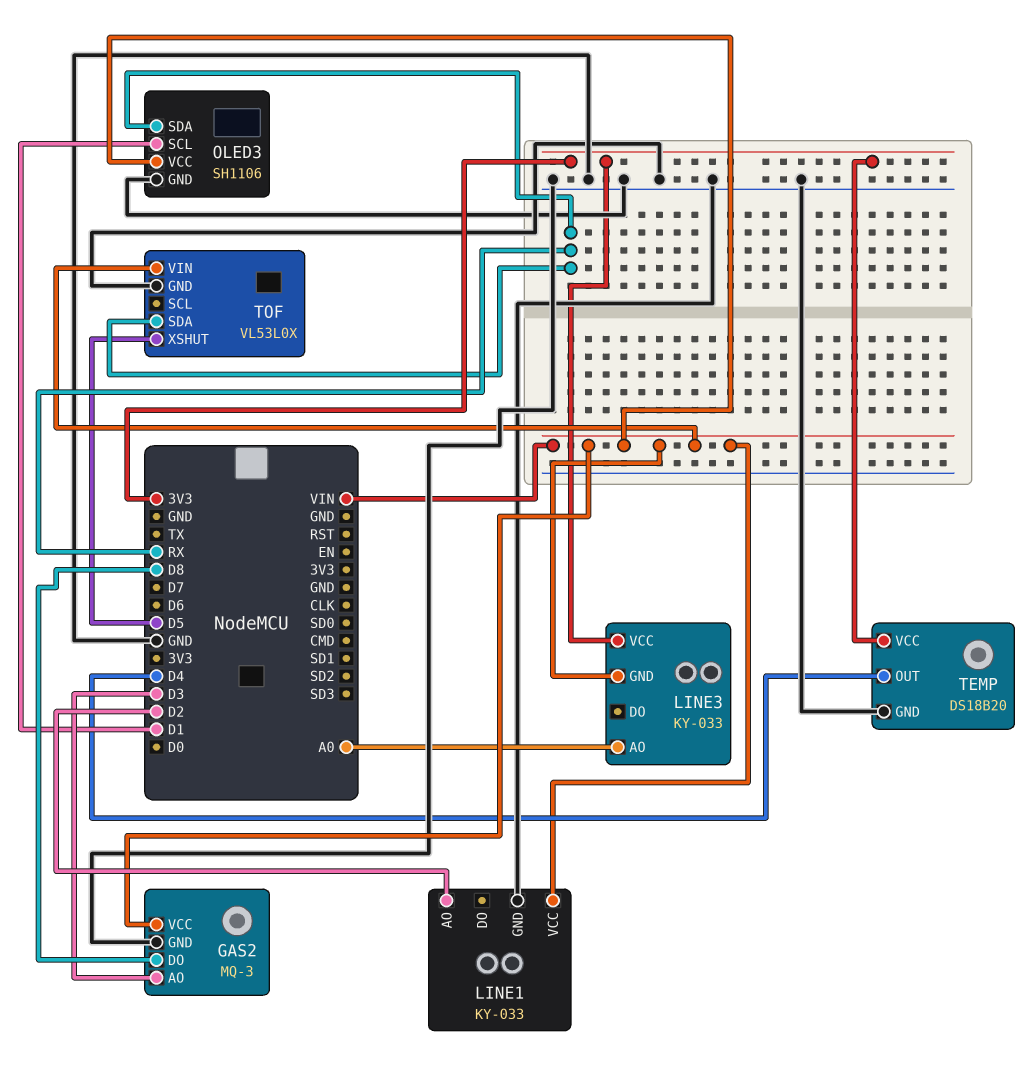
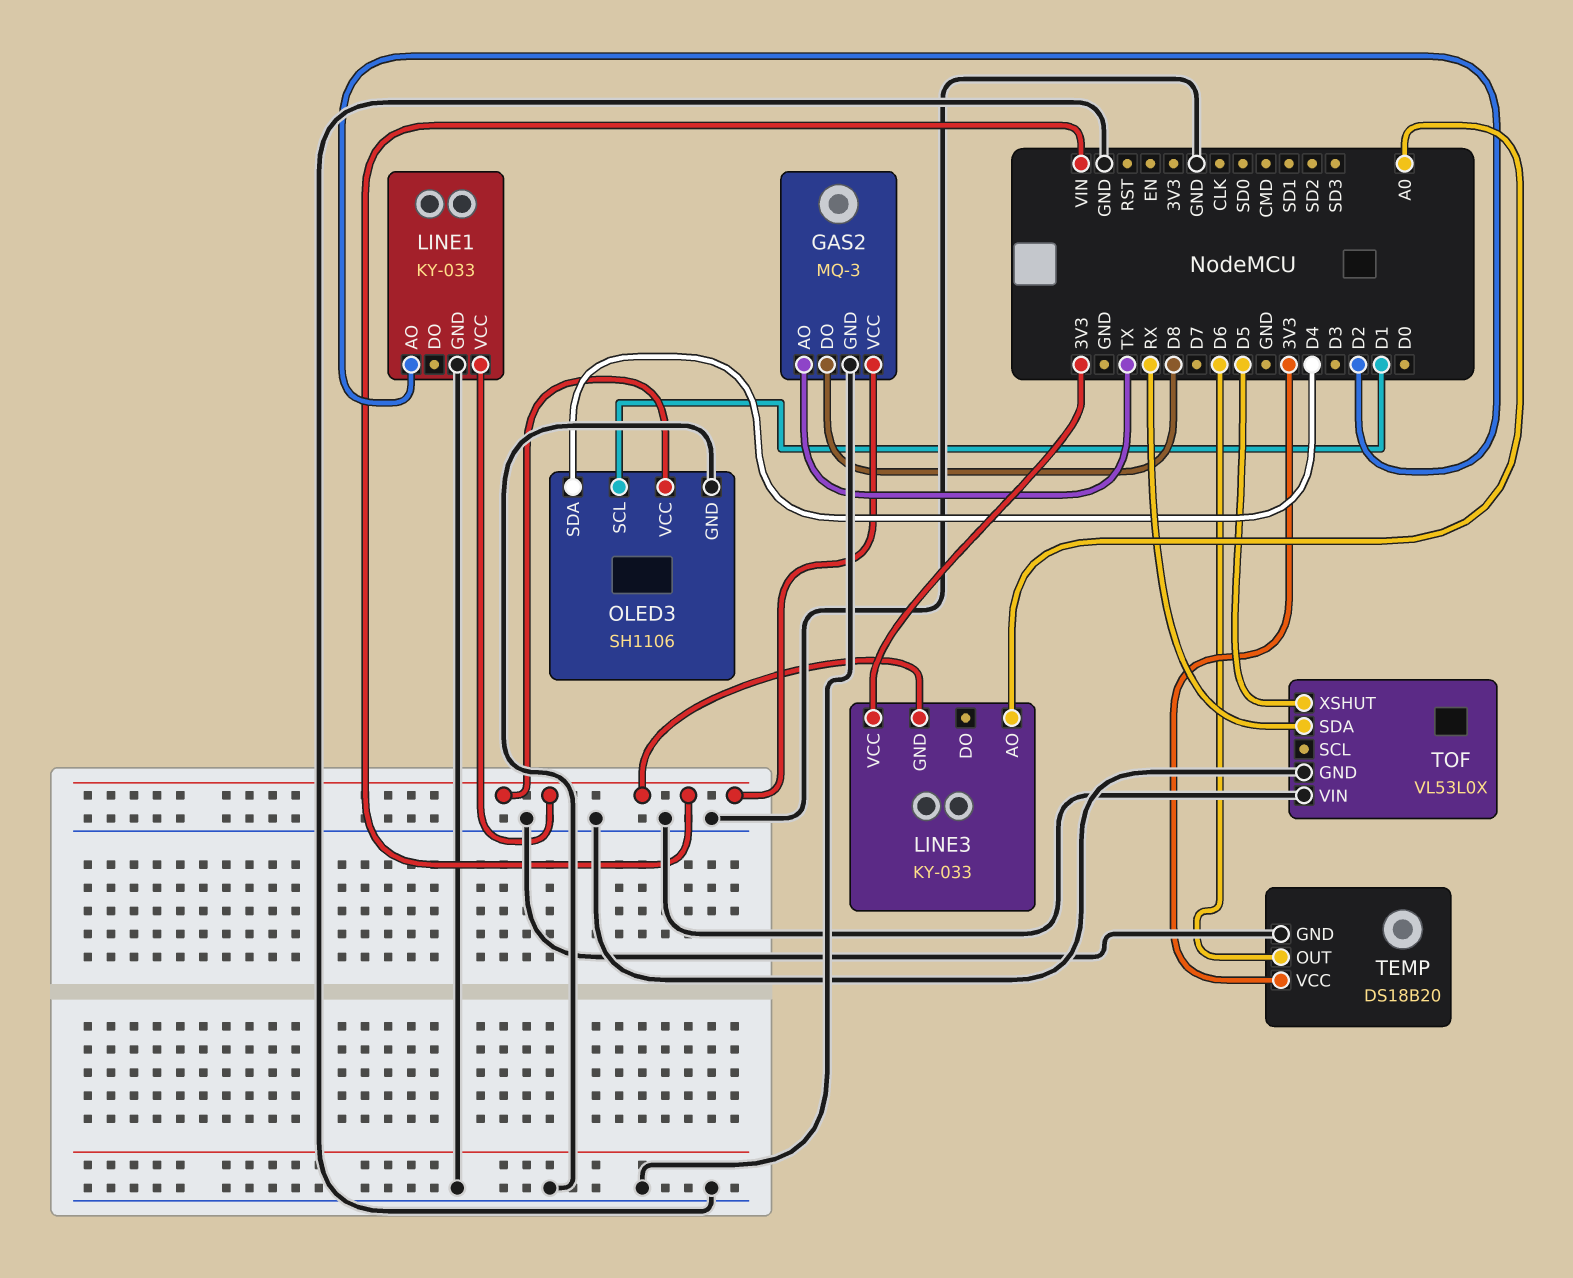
GAS2 pin AO: D3 -> TX
OLED3 pin SDA: RX -> D4
TEMP pin OUT: D4 -> D6
TOF pin VIN: VIN -> GND

